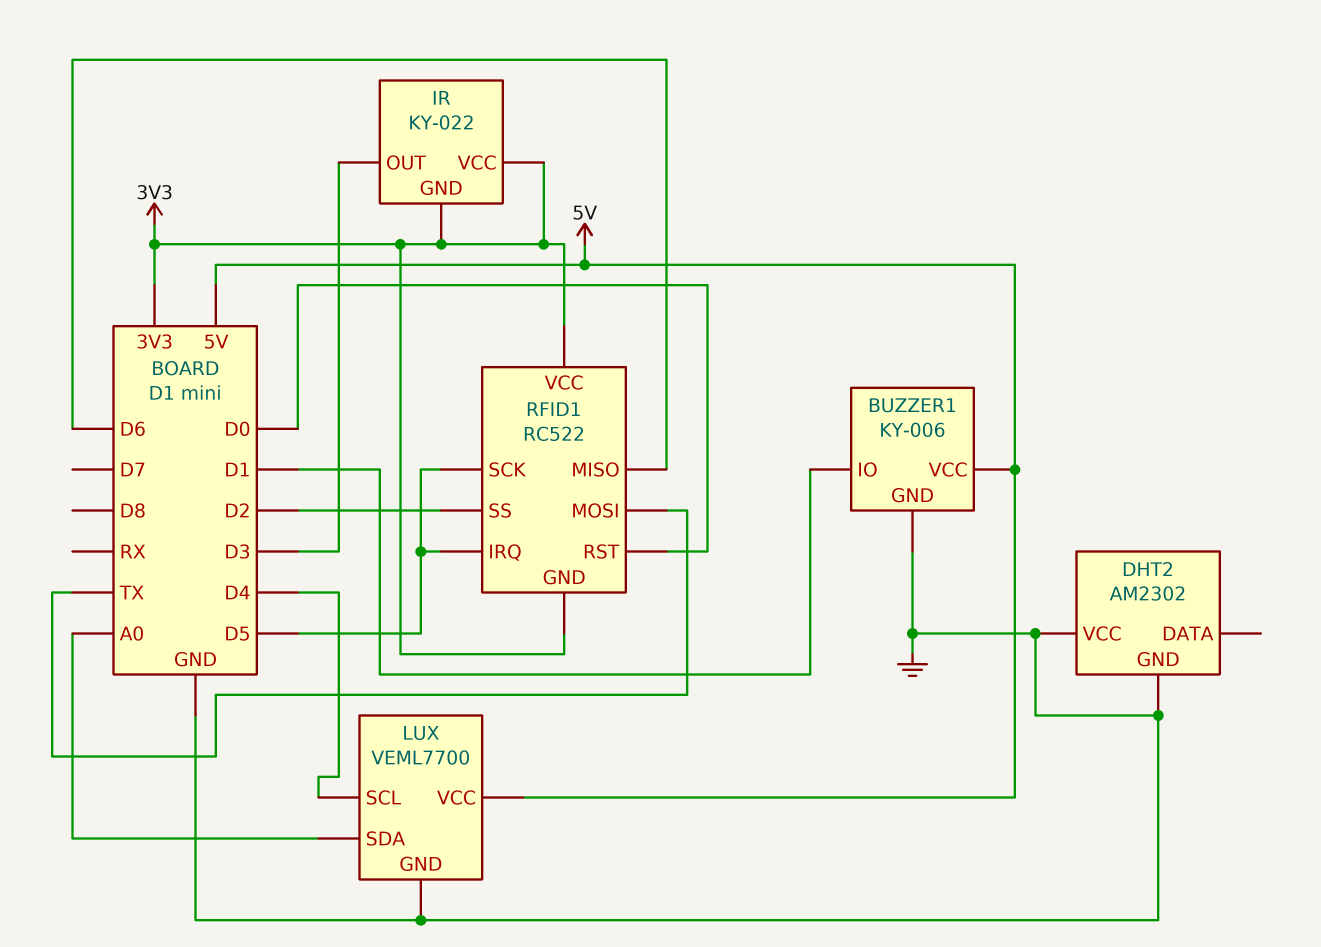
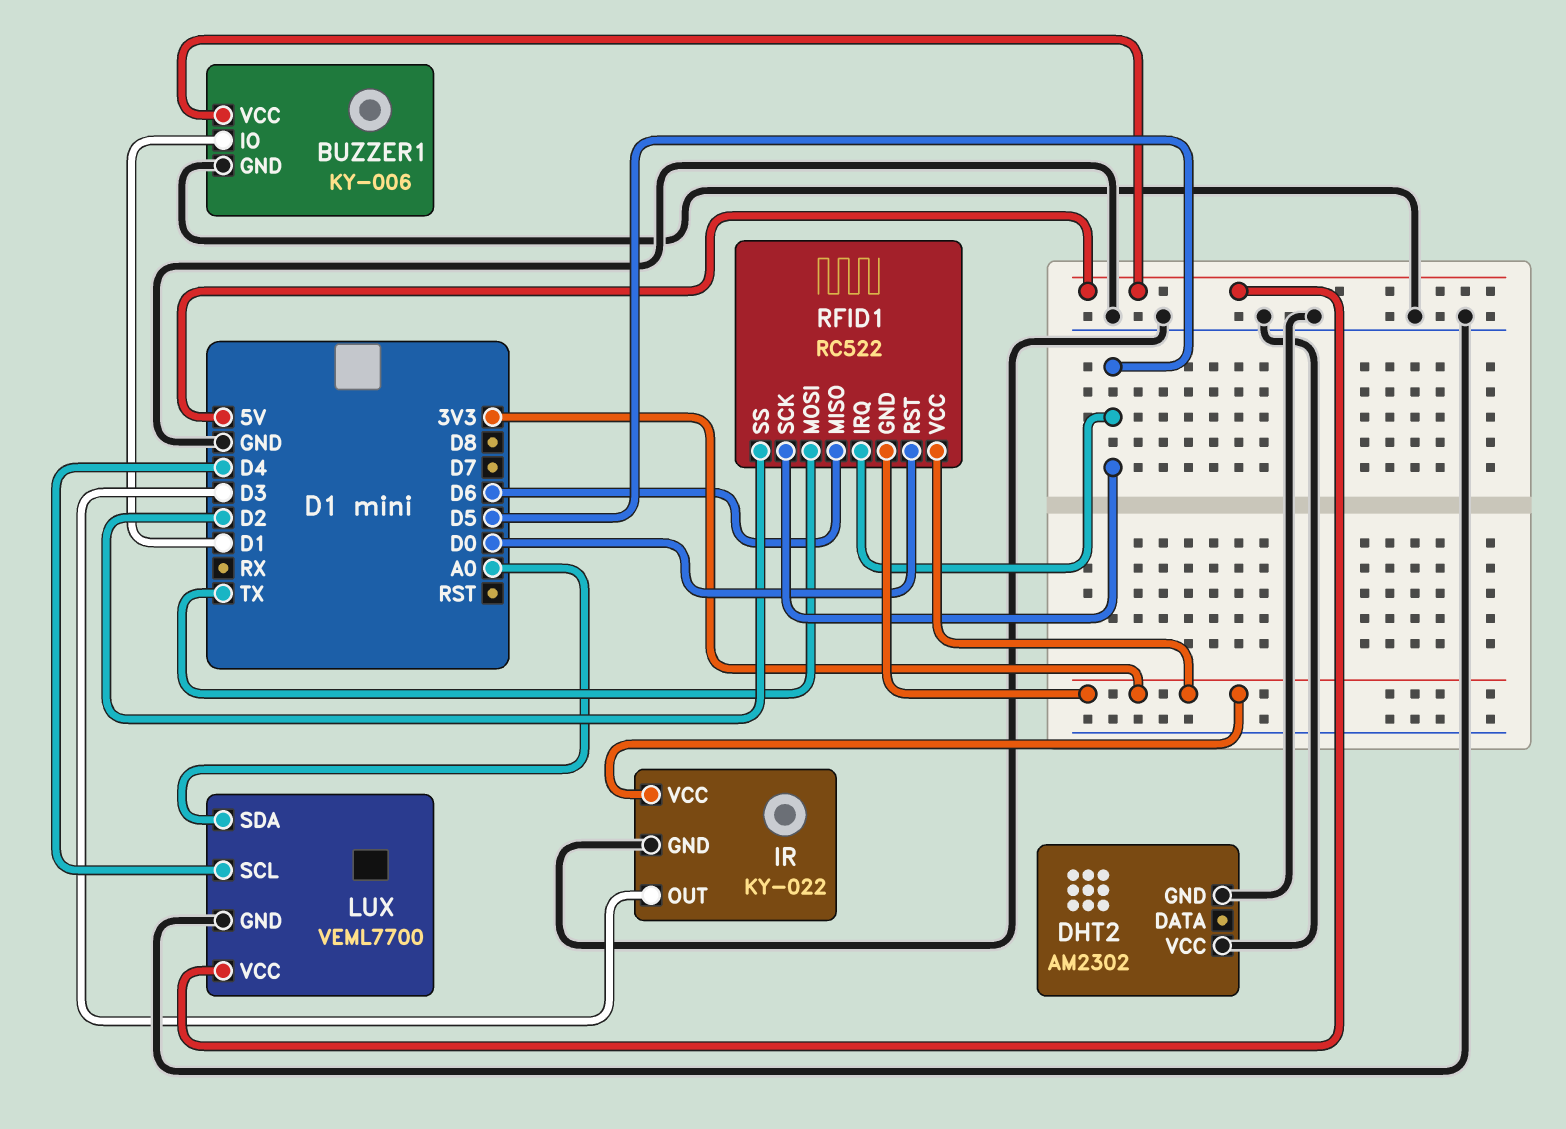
IR pin GND: 3V3 -> GND

